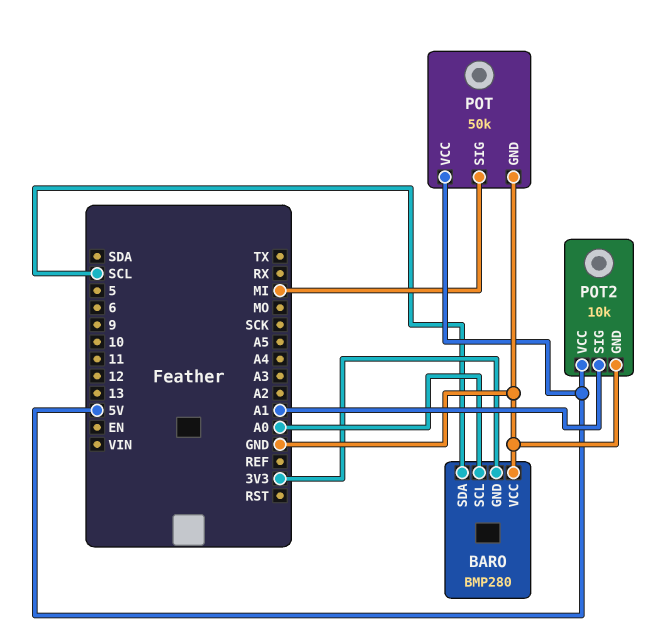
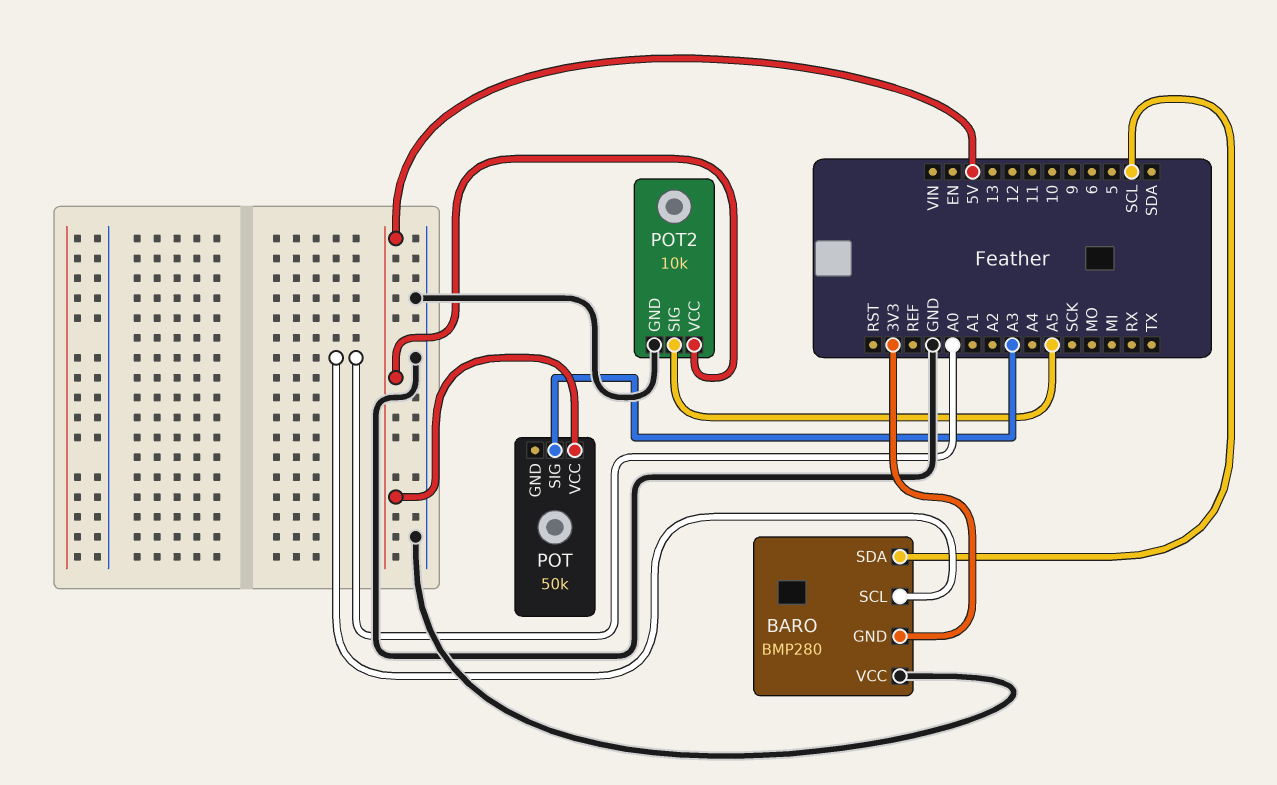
POT pin GND: GND -> none
POT pin SIG: MI -> A3
POT2 pin SIG: A1 -> A5

